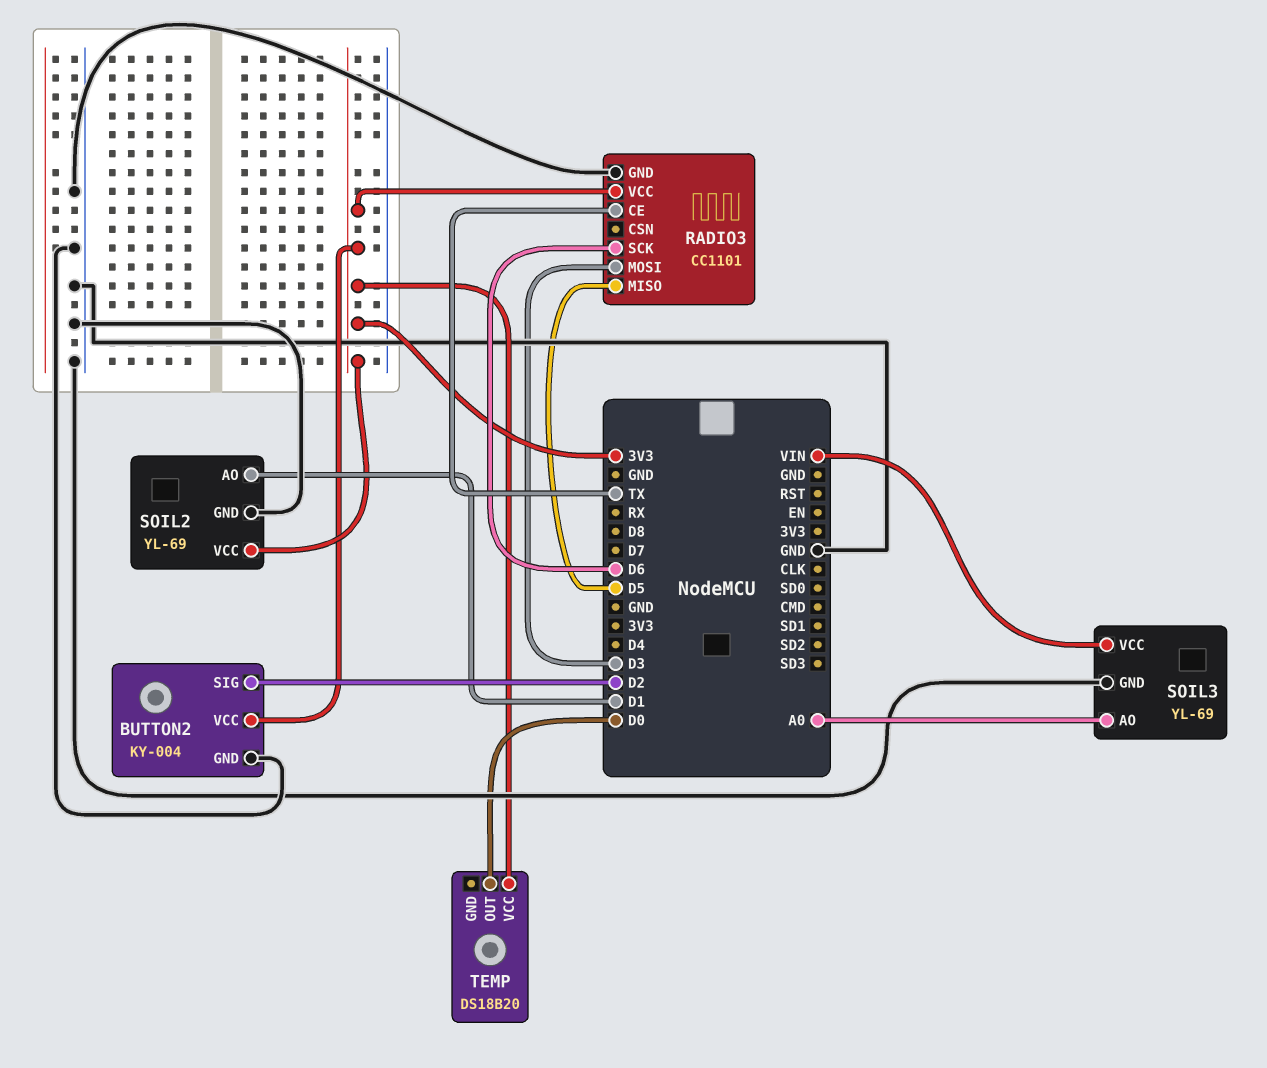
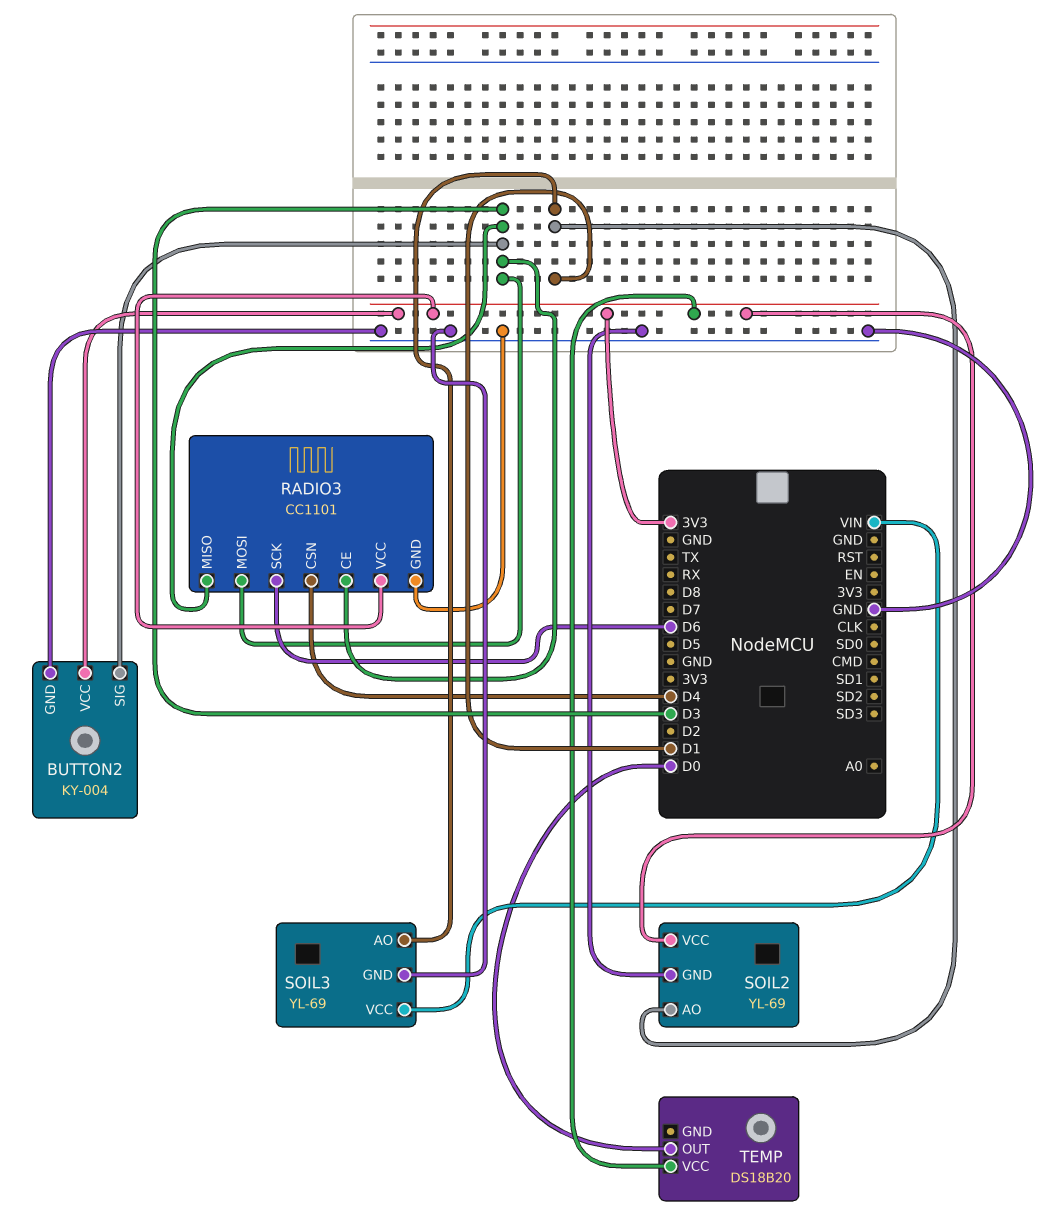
BUTTON2 pin SIG: D2 -> D3
RADIO3 pin CE: TX -> D3
RADIO3 pin CSN: none -> D4
RADIO3 pin MISO: D5 -> D3
SOIL3 pin AO: A0 -> D1

